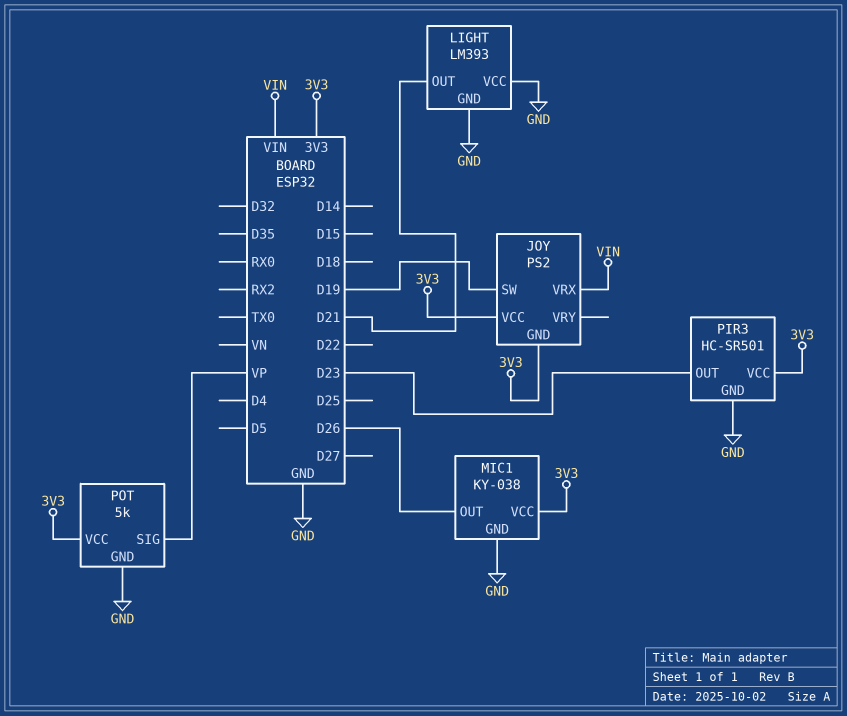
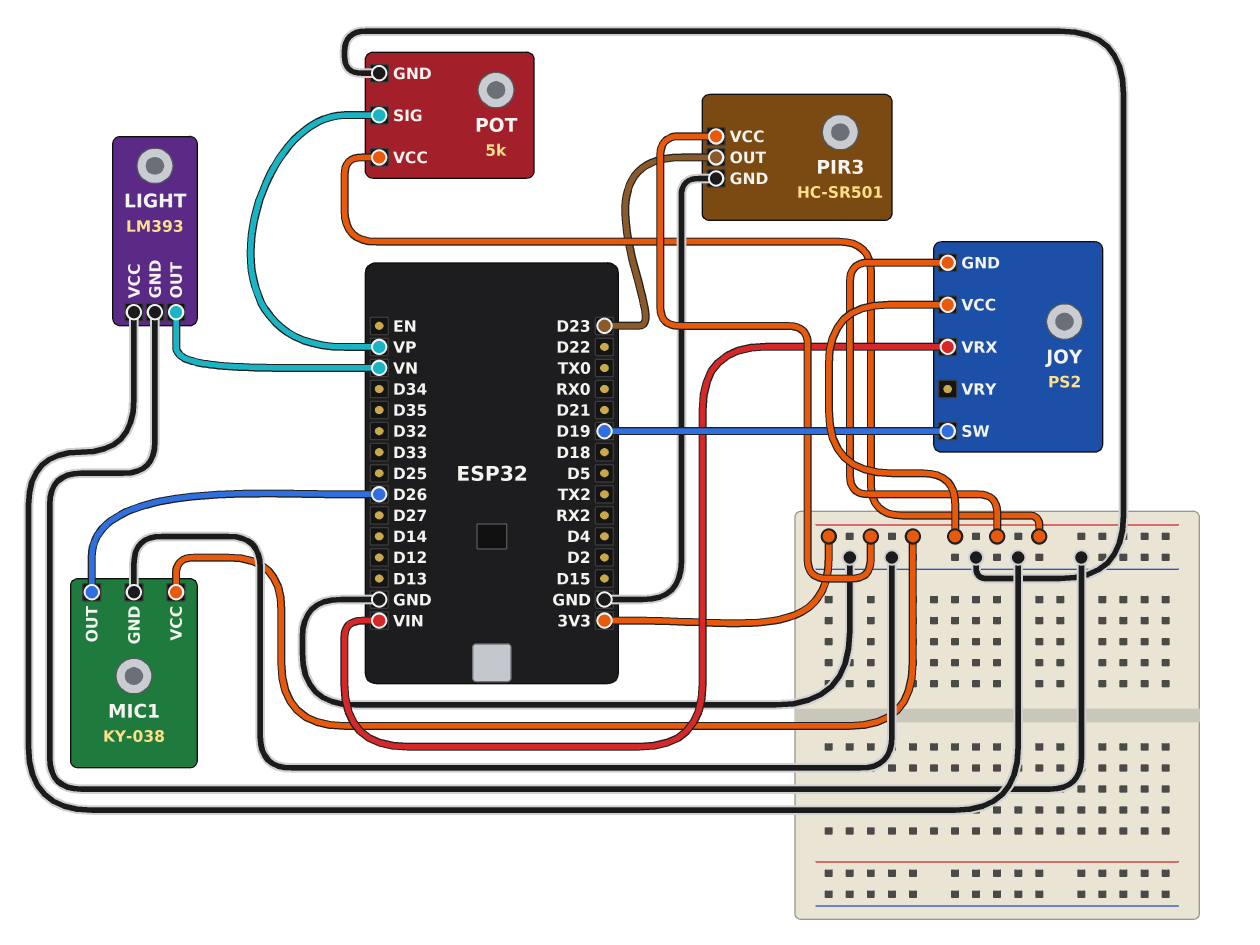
LIGHT pin OUT: D21 -> VN

